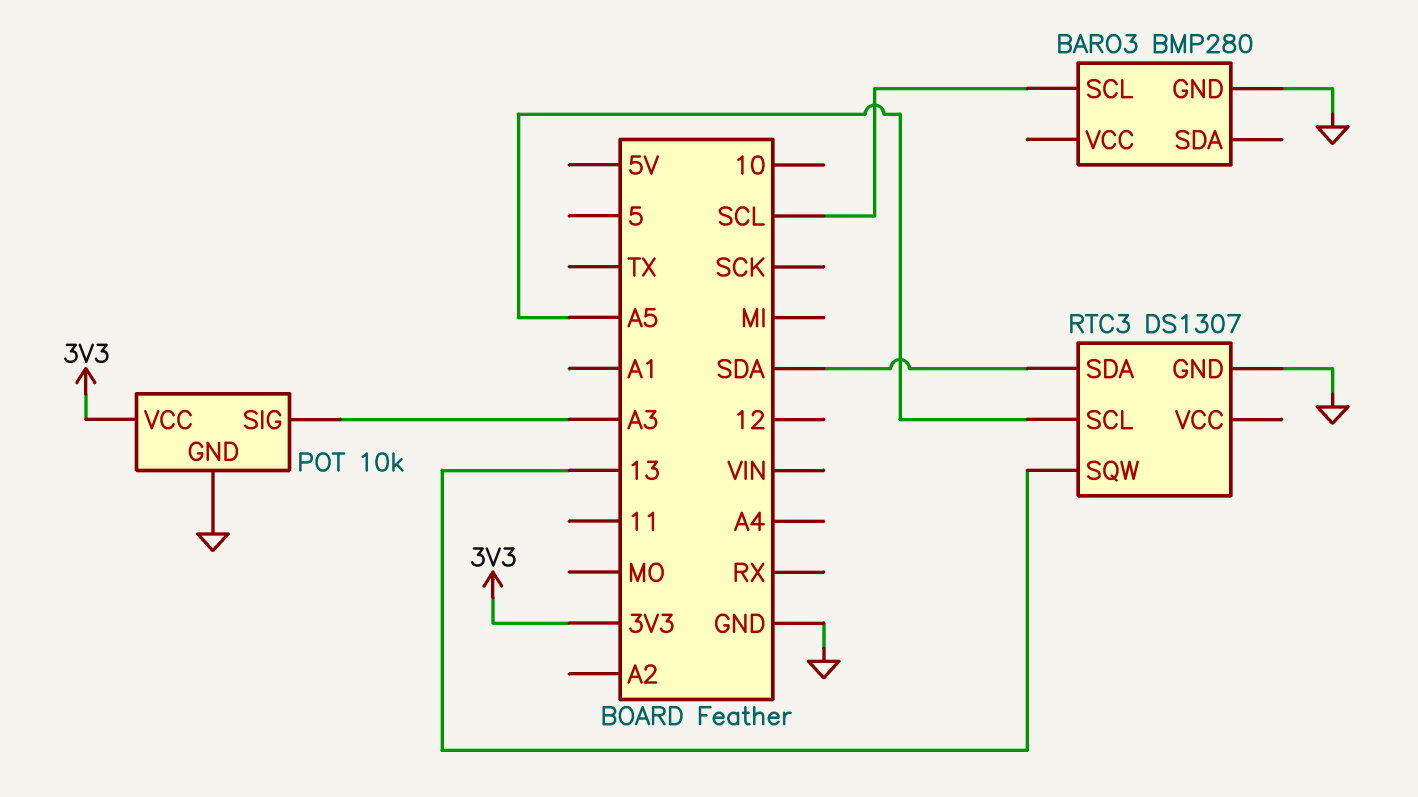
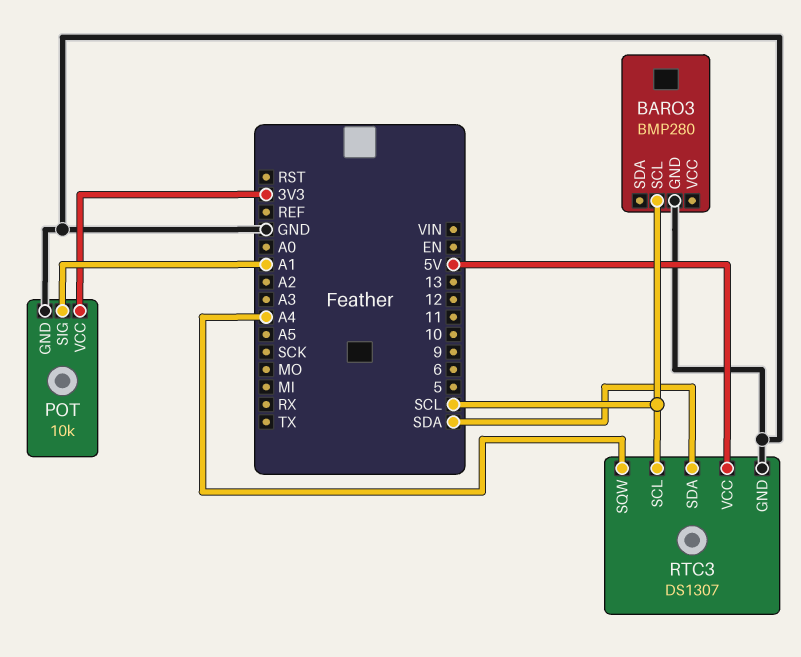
POT pin SIG: A3 -> A1
RTC3 pin SCL: A5 -> SCL
RTC3 pin SQW: 13 -> A4
RTC3 pin VCC: none -> 5V

